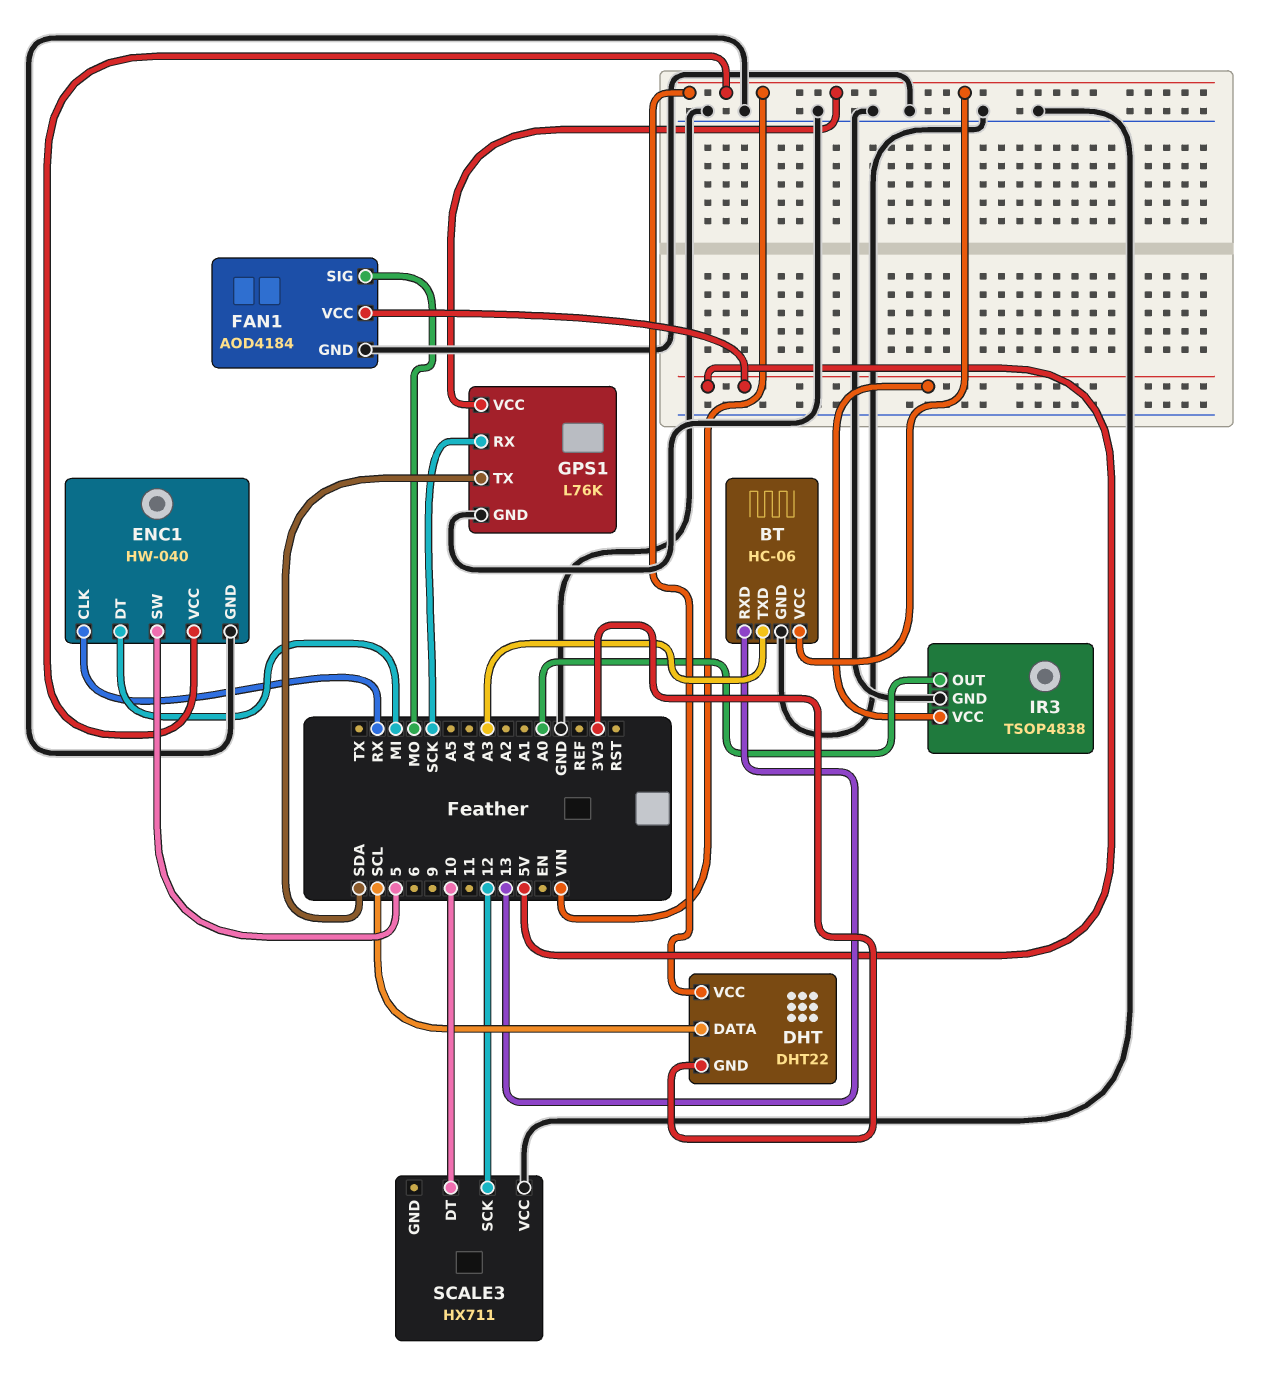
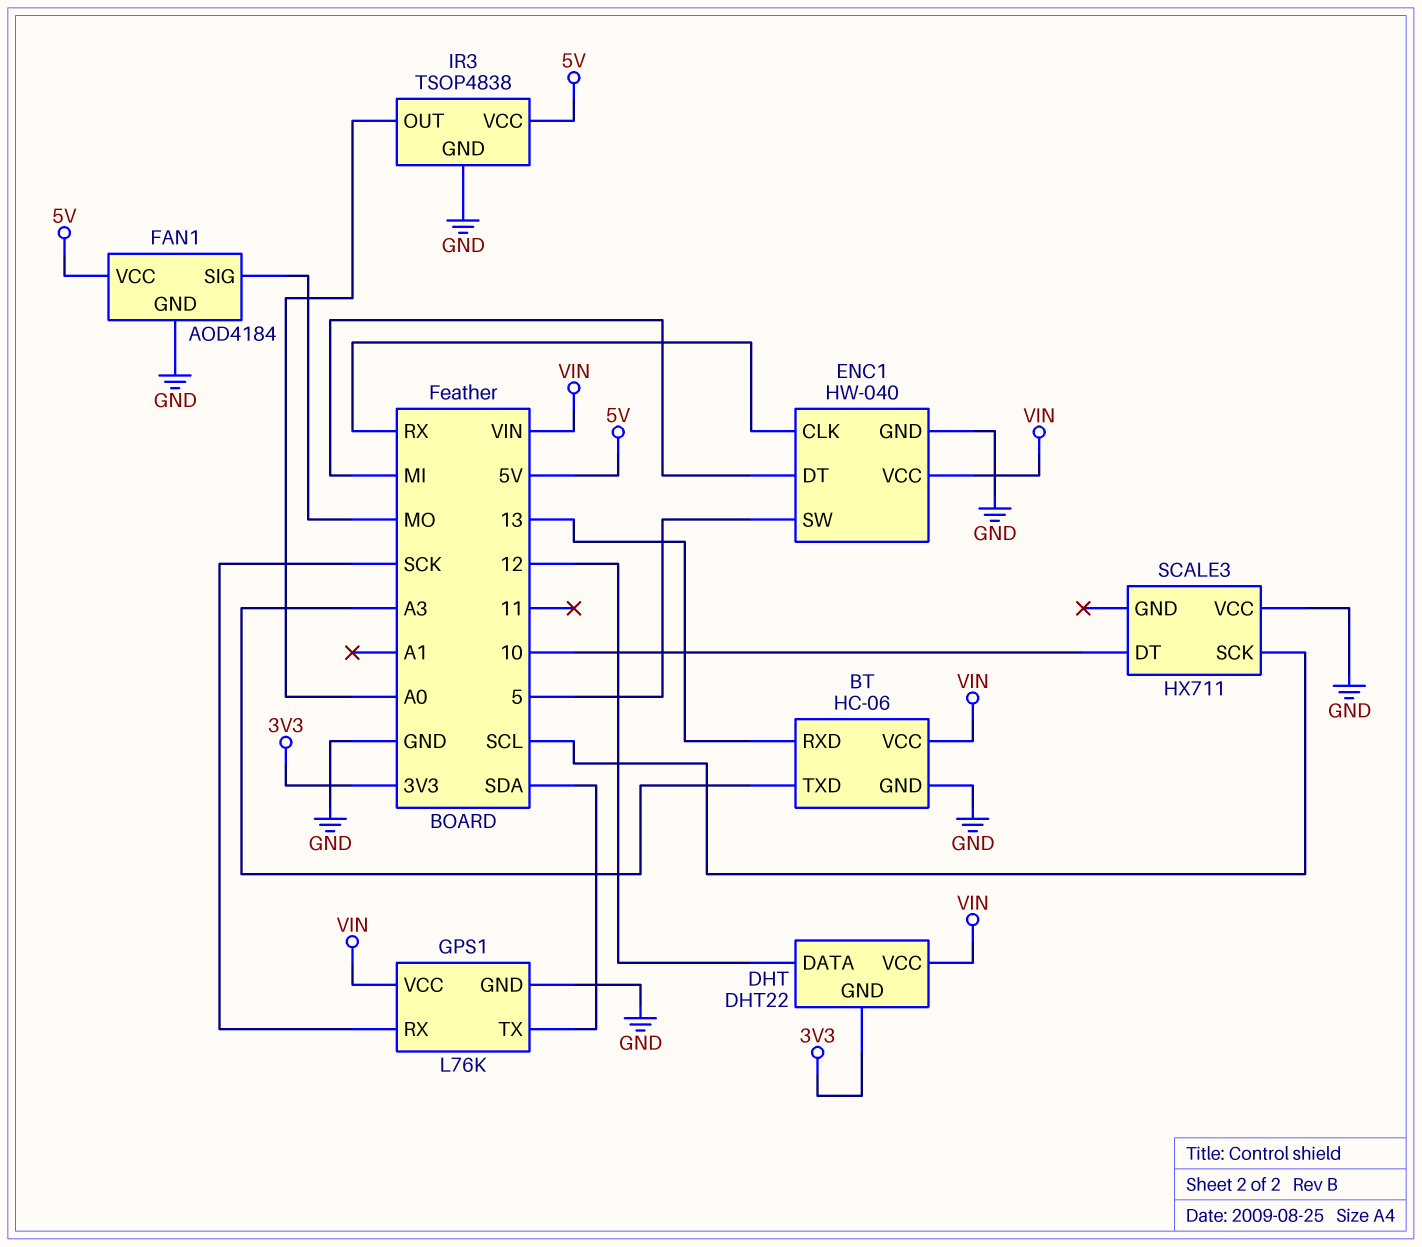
DHT pin DATA: SCL -> 12
SCALE3 pin SCK: 12 -> SCL

